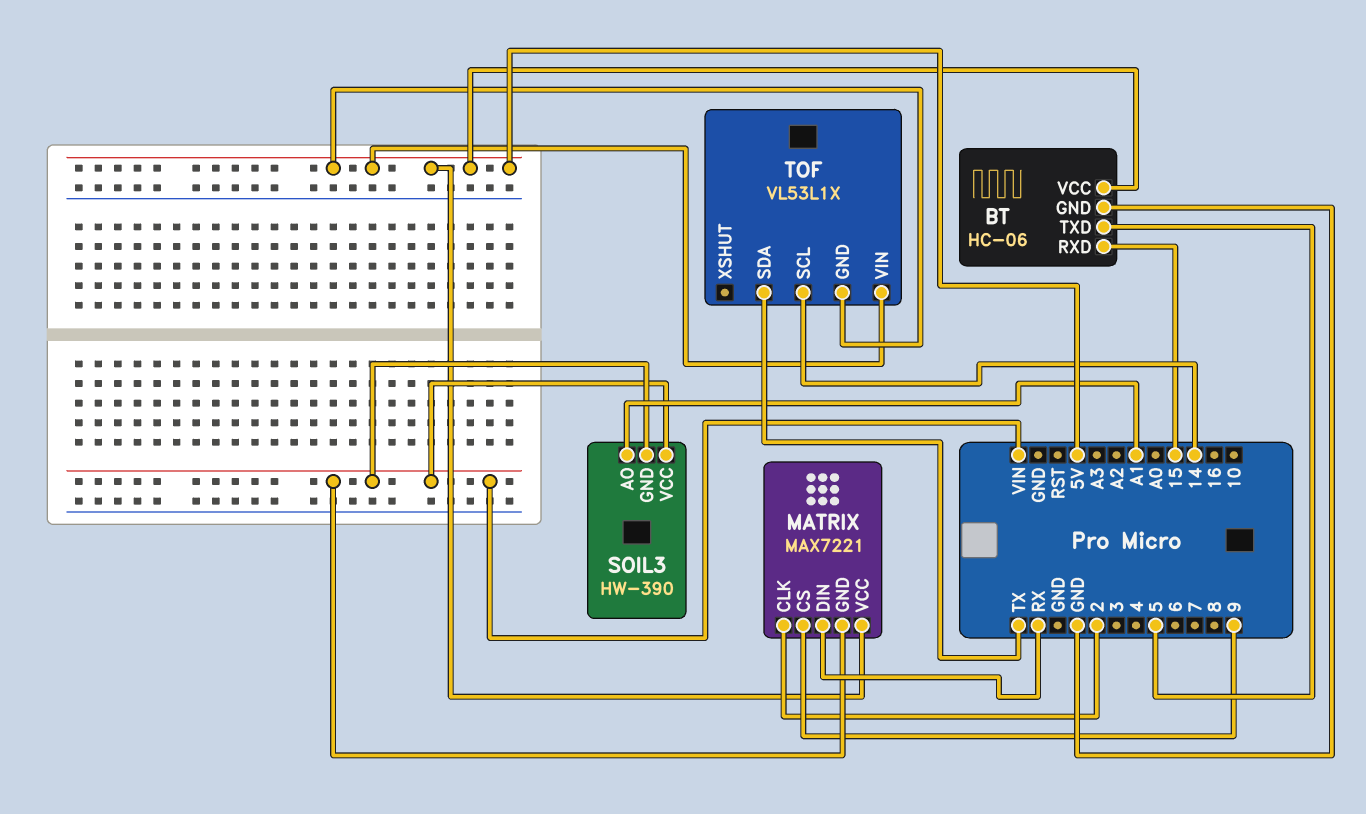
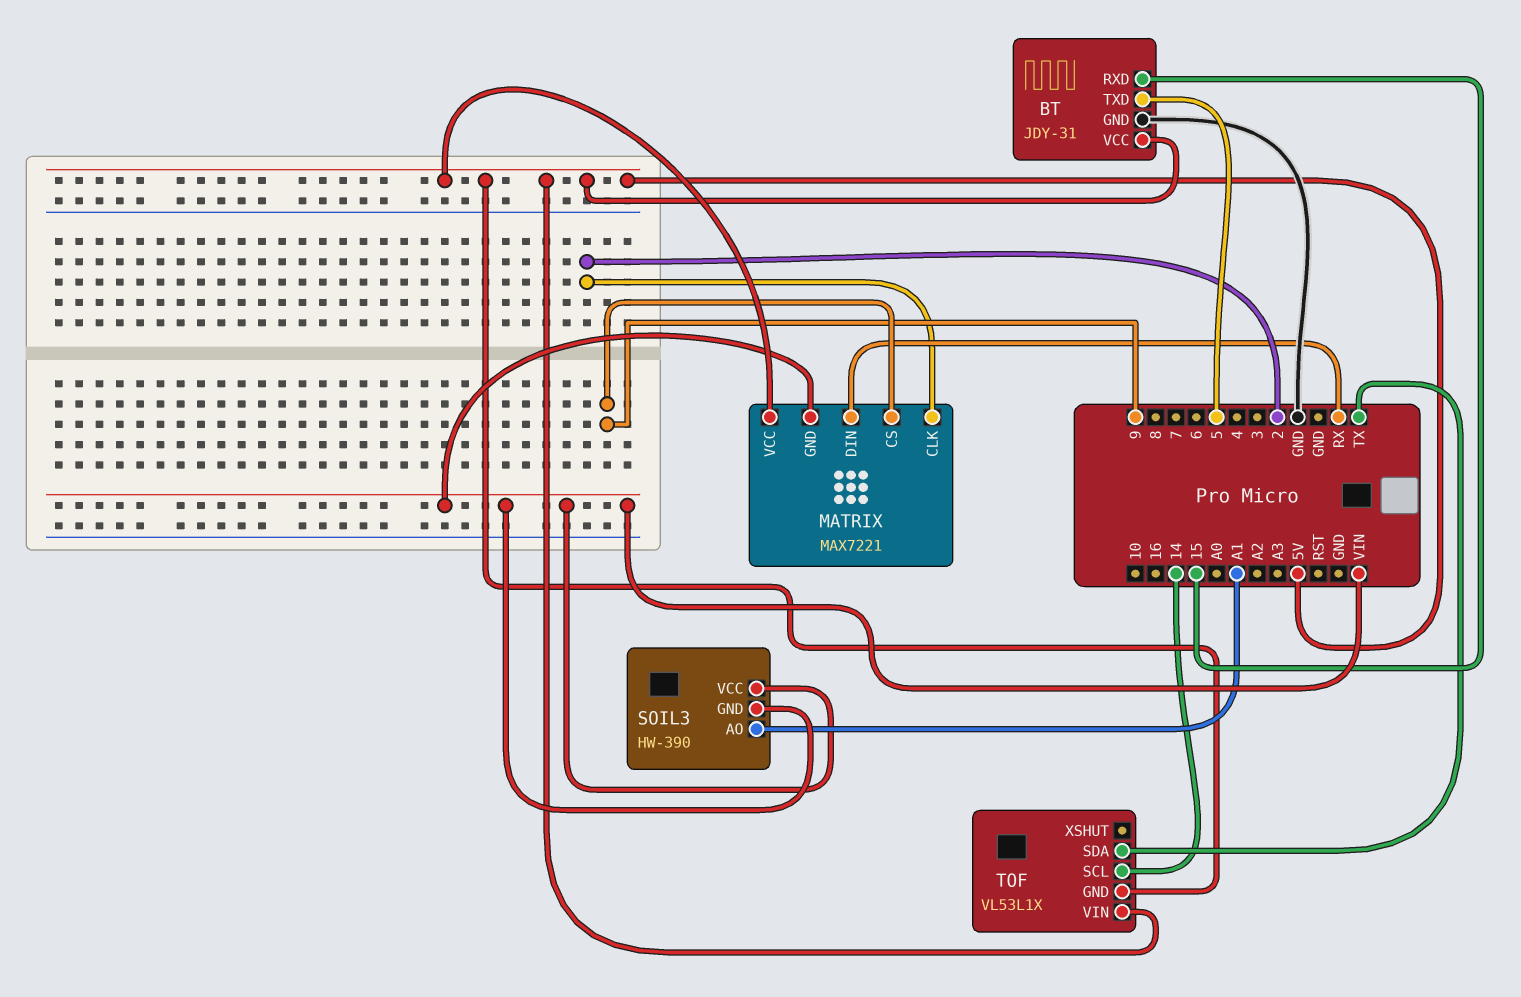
BT: HC-06 -> JDY-31

